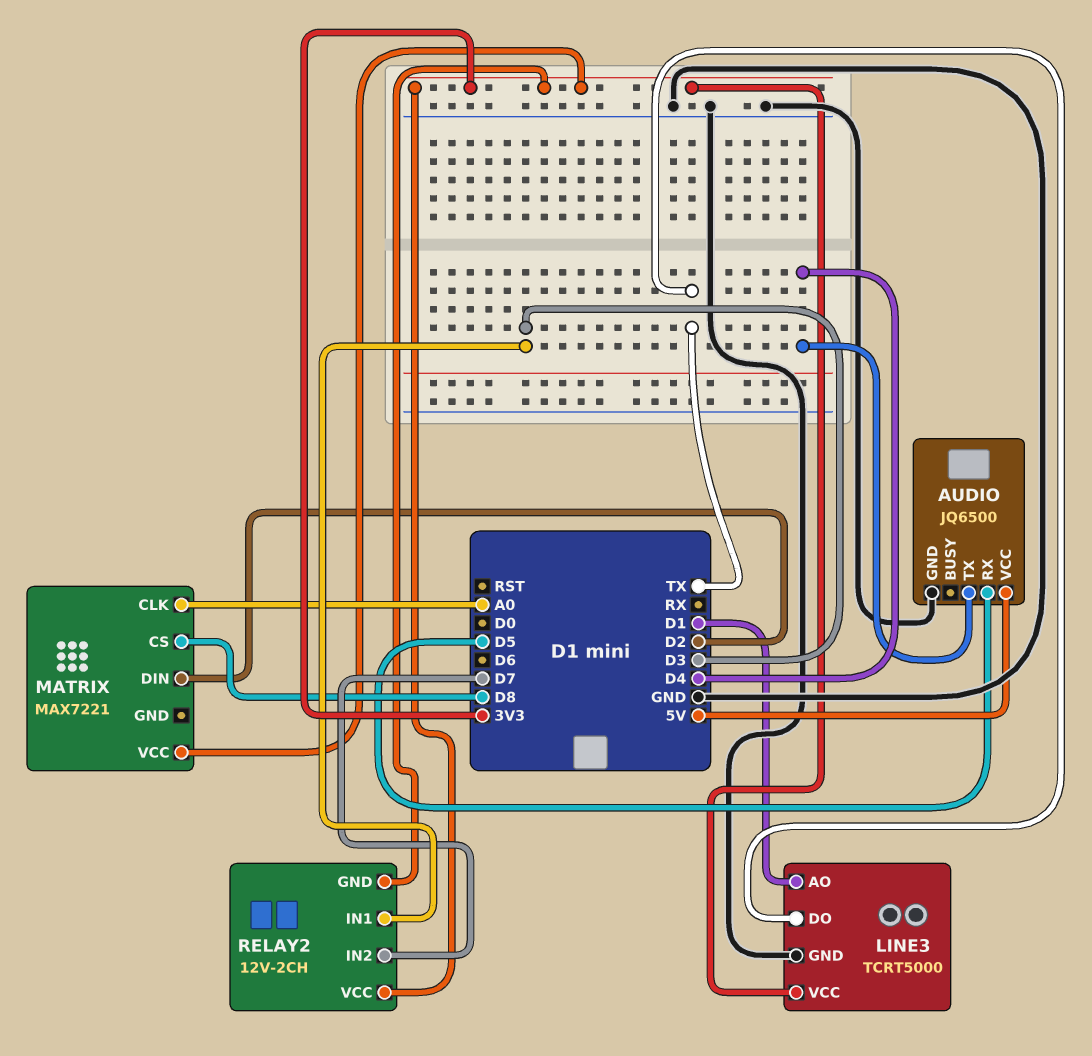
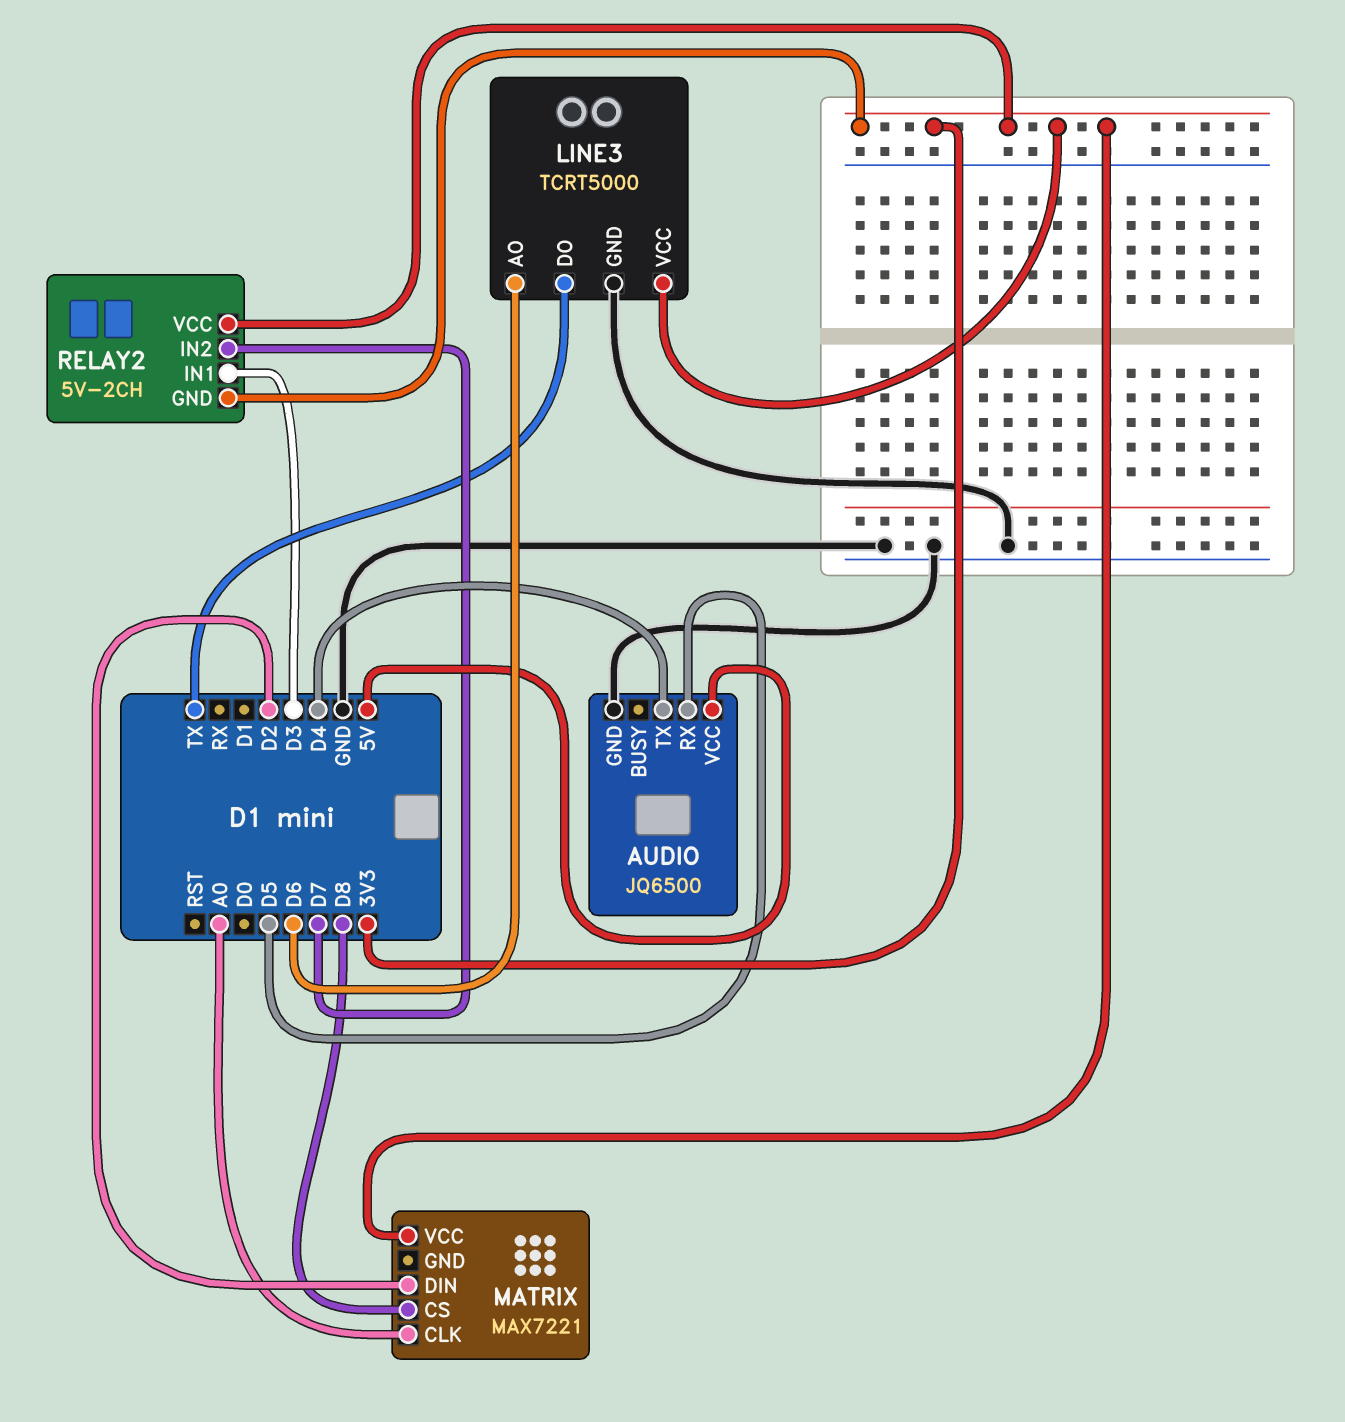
LINE3 pin AO: D1 -> D6
RELAY2: 12V-2CH -> 5V-2CH

